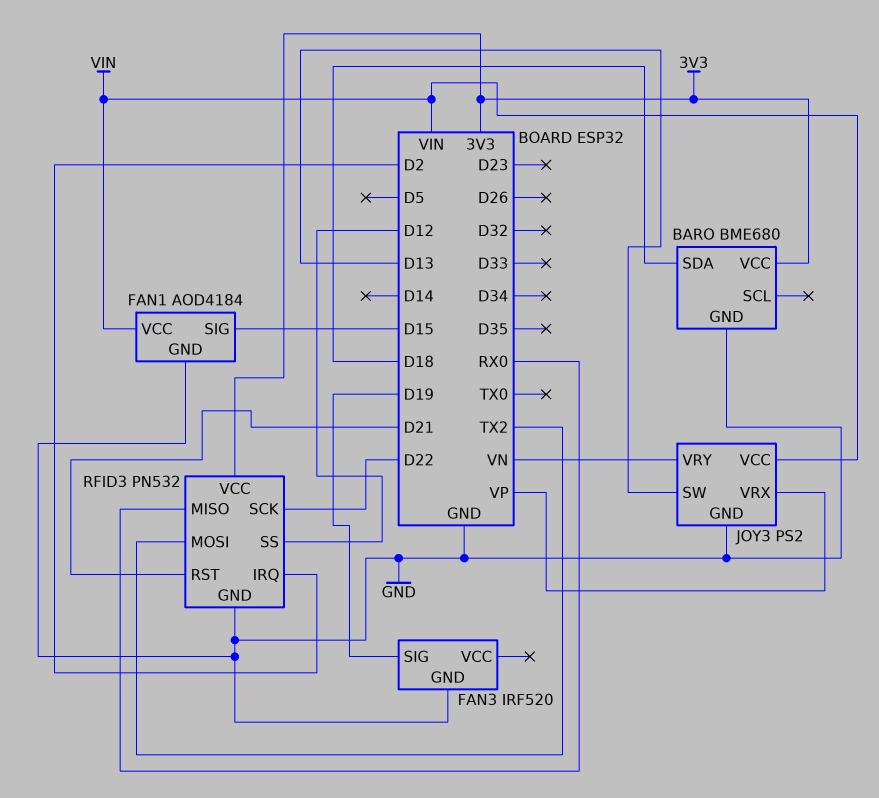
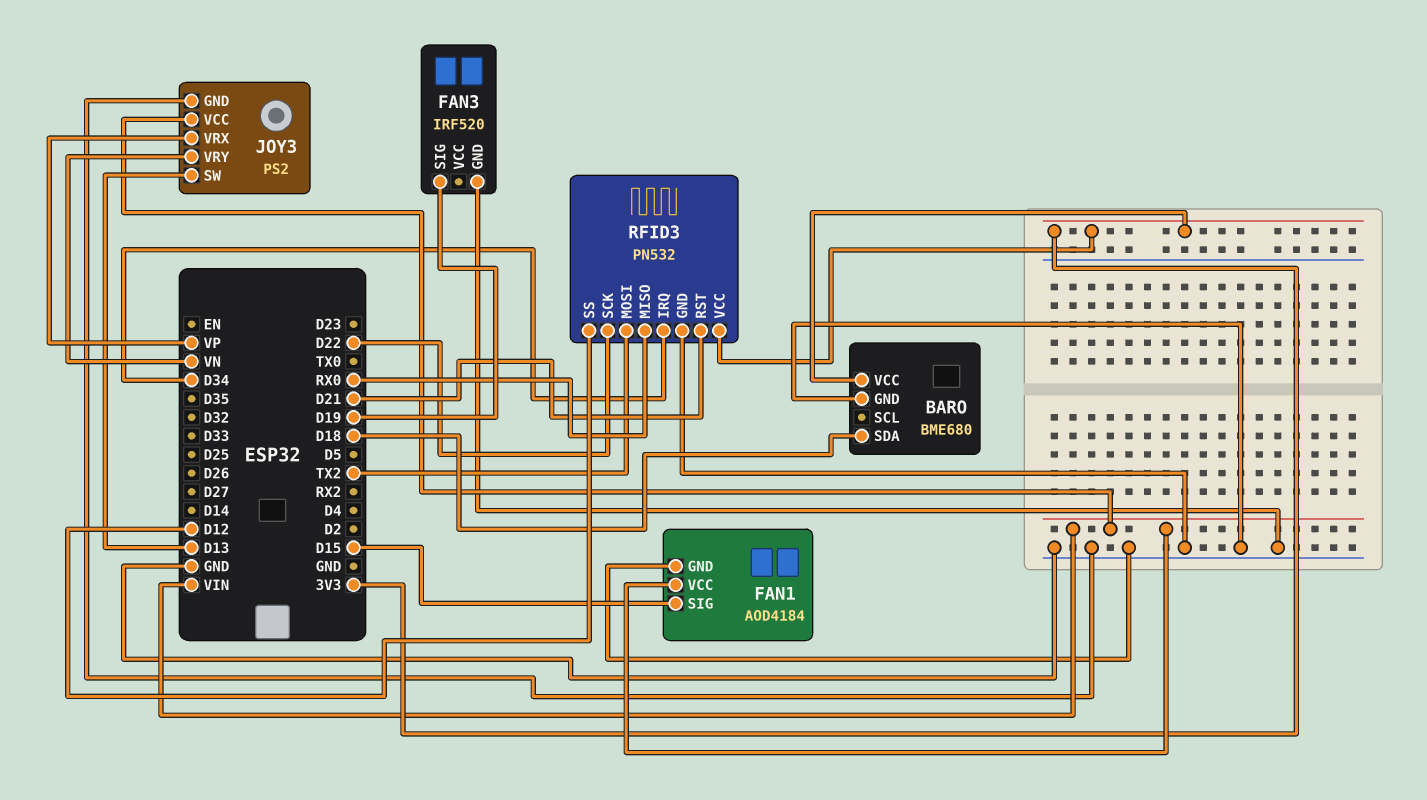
RFID3 pin IRQ: D2 -> D34

